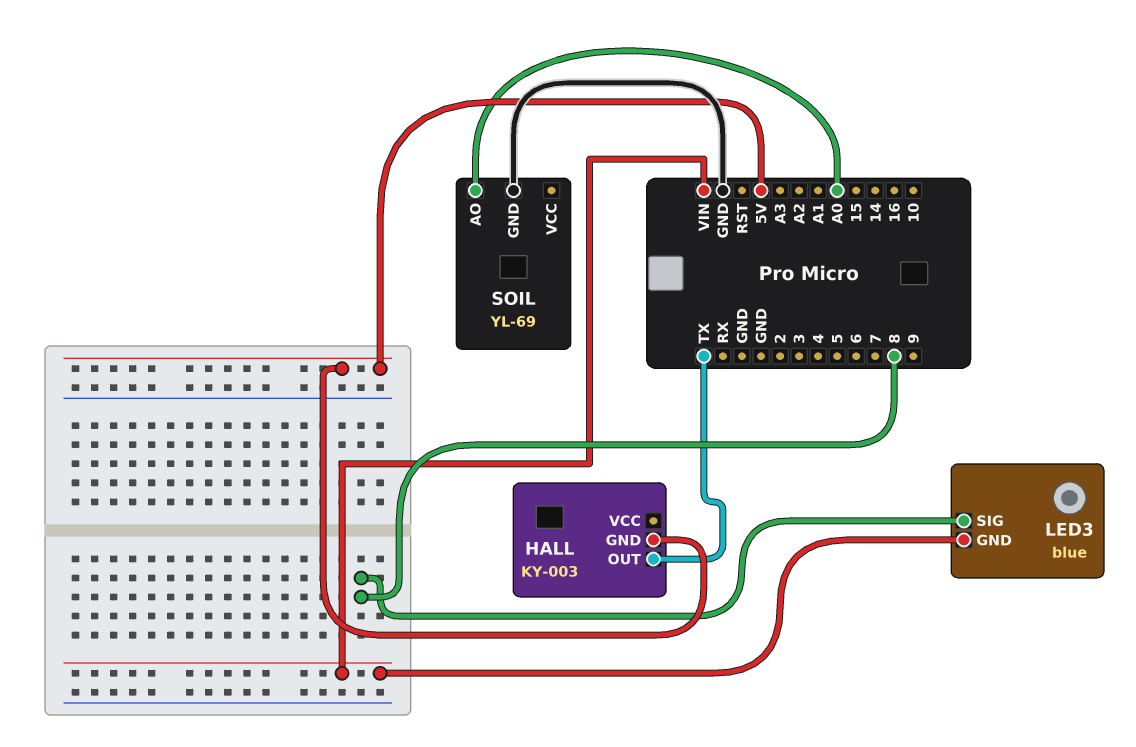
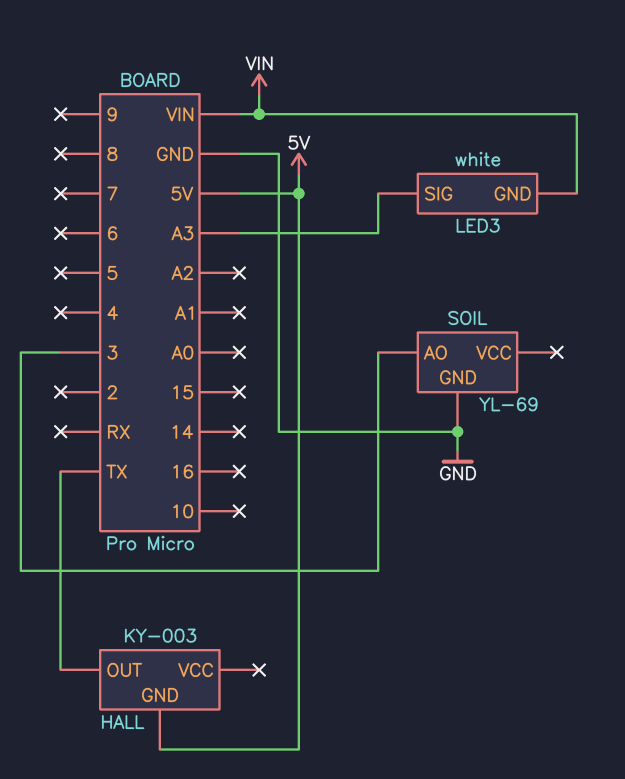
LED3: blue -> white
LED3 pin SIG: 8 -> A3
SOIL pin AO: A0 -> 3

